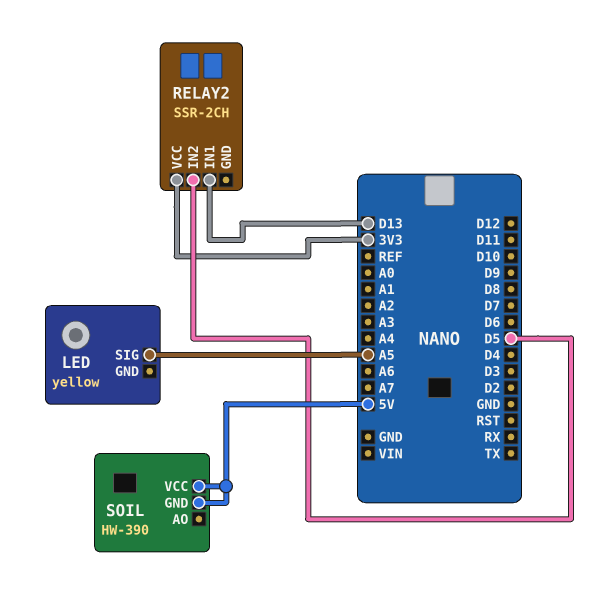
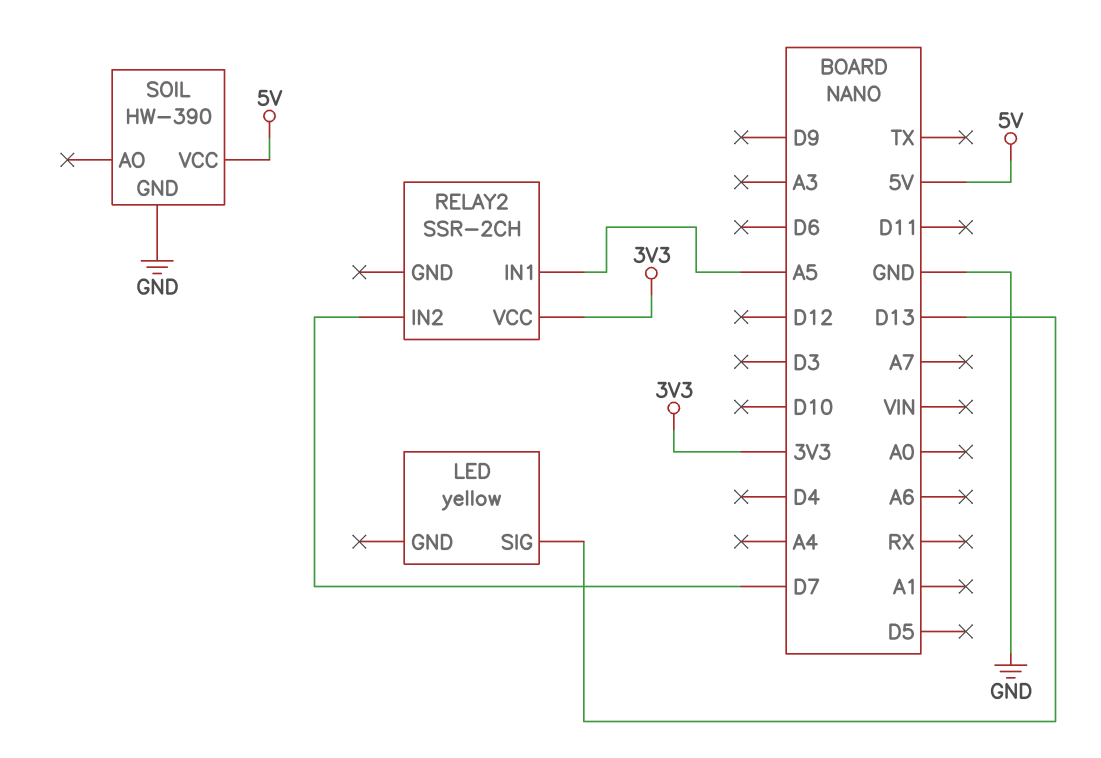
LED pin SIG: A5 -> D13
RELAY2 pin IN1: D13 -> A5
RELAY2 pin IN2: D5 -> D7
SOIL pin GND: 5V -> GND

